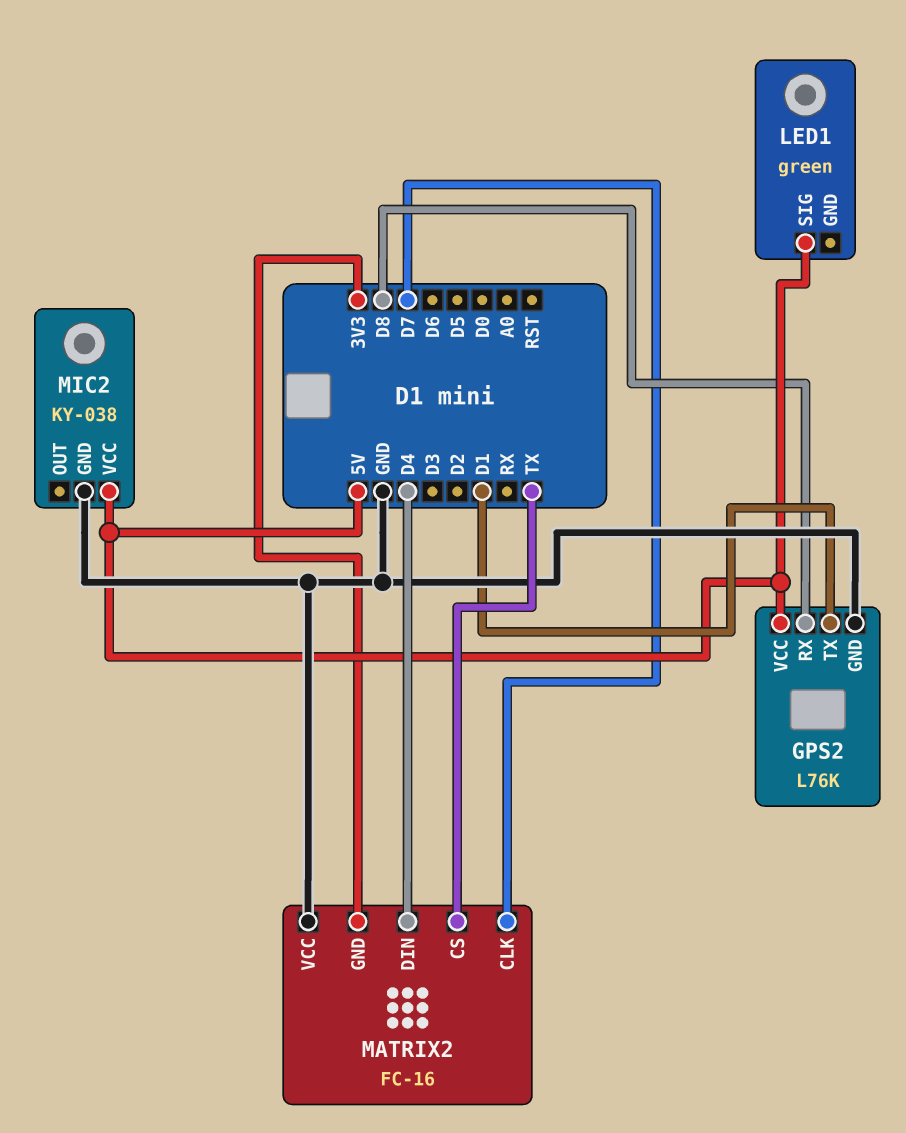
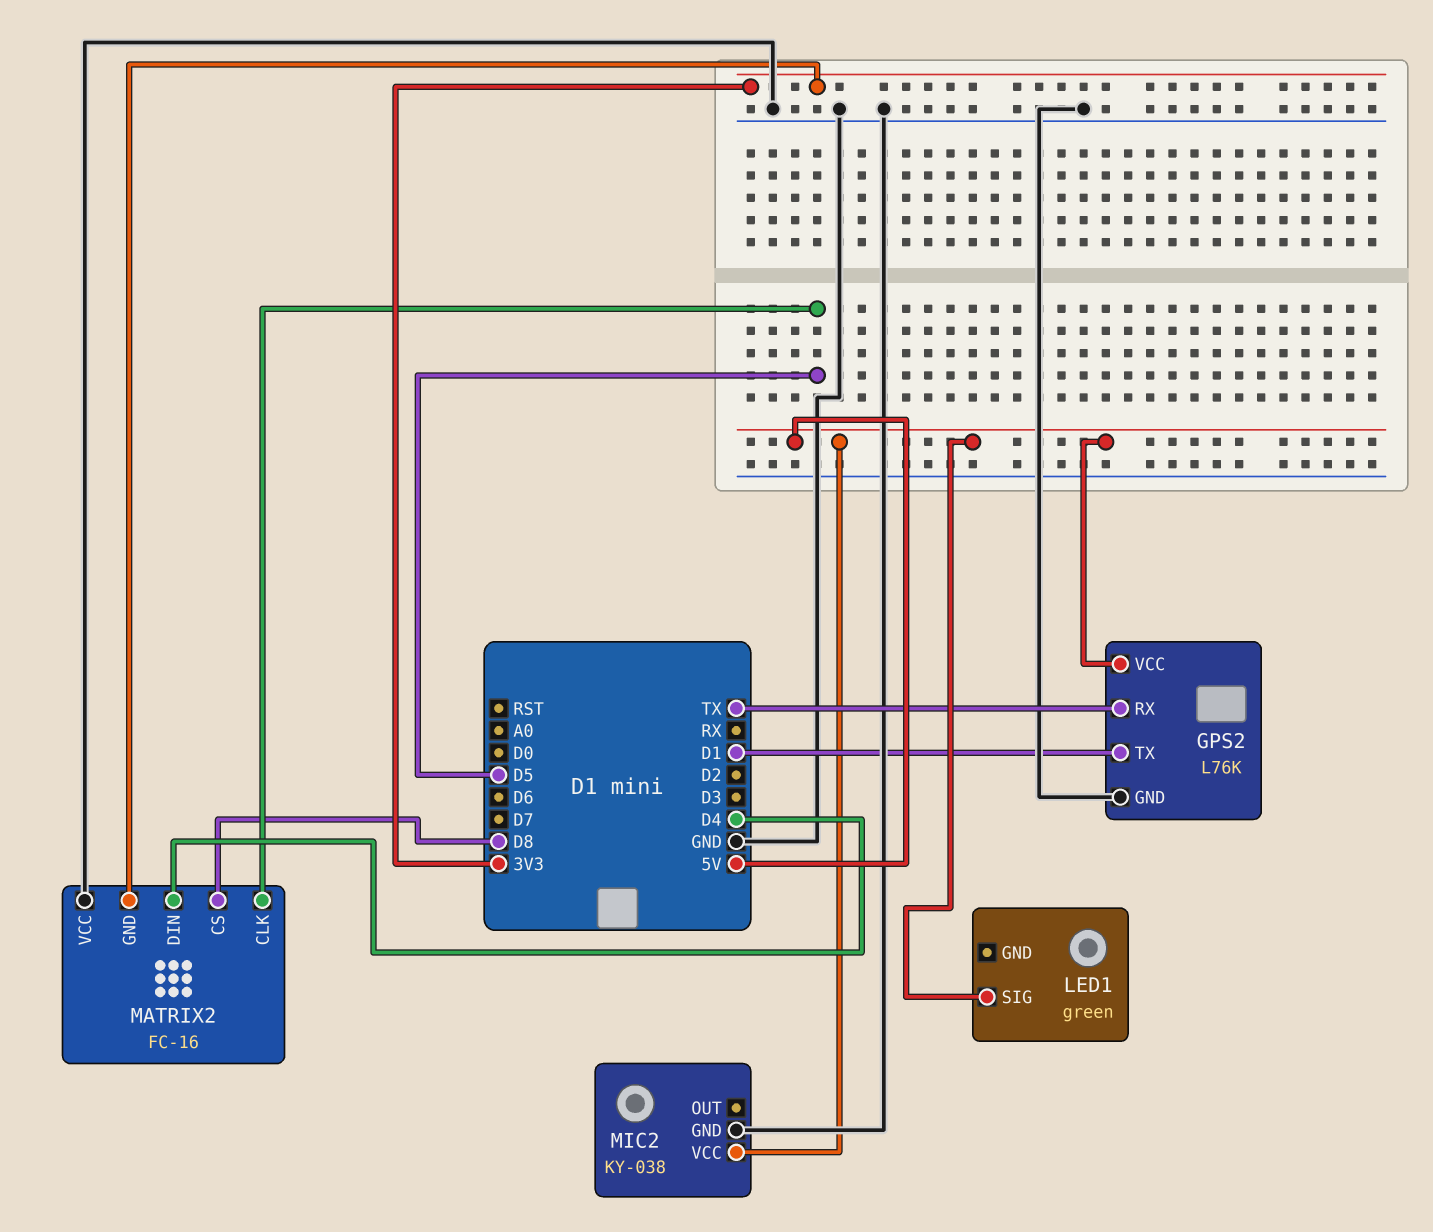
GPS2 pin RX: D8 -> TX
MATRIX2 pin CLK: D7 -> D5
MATRIX2 pin CS: TX -> D8

